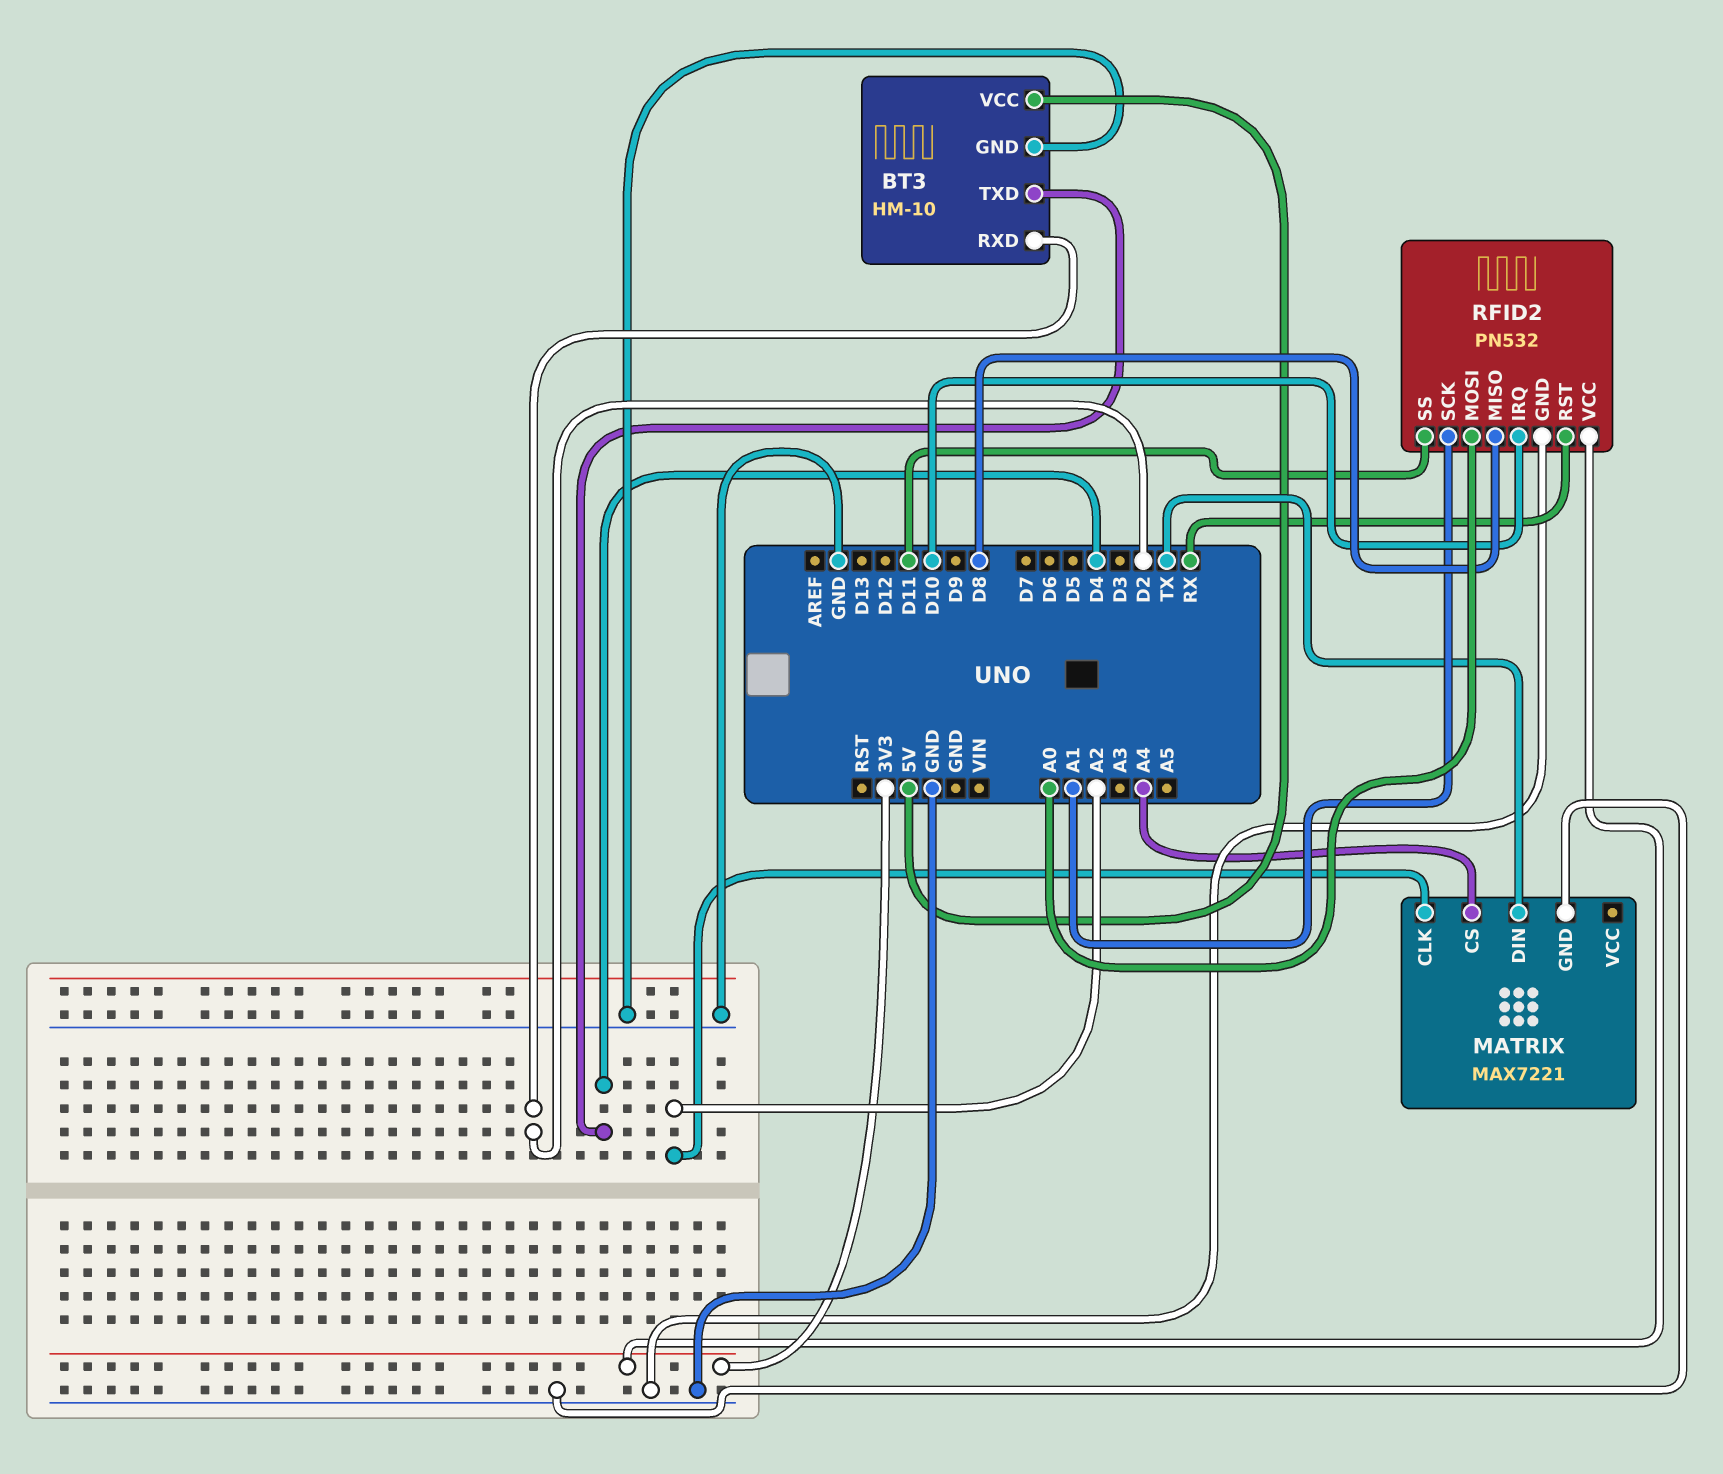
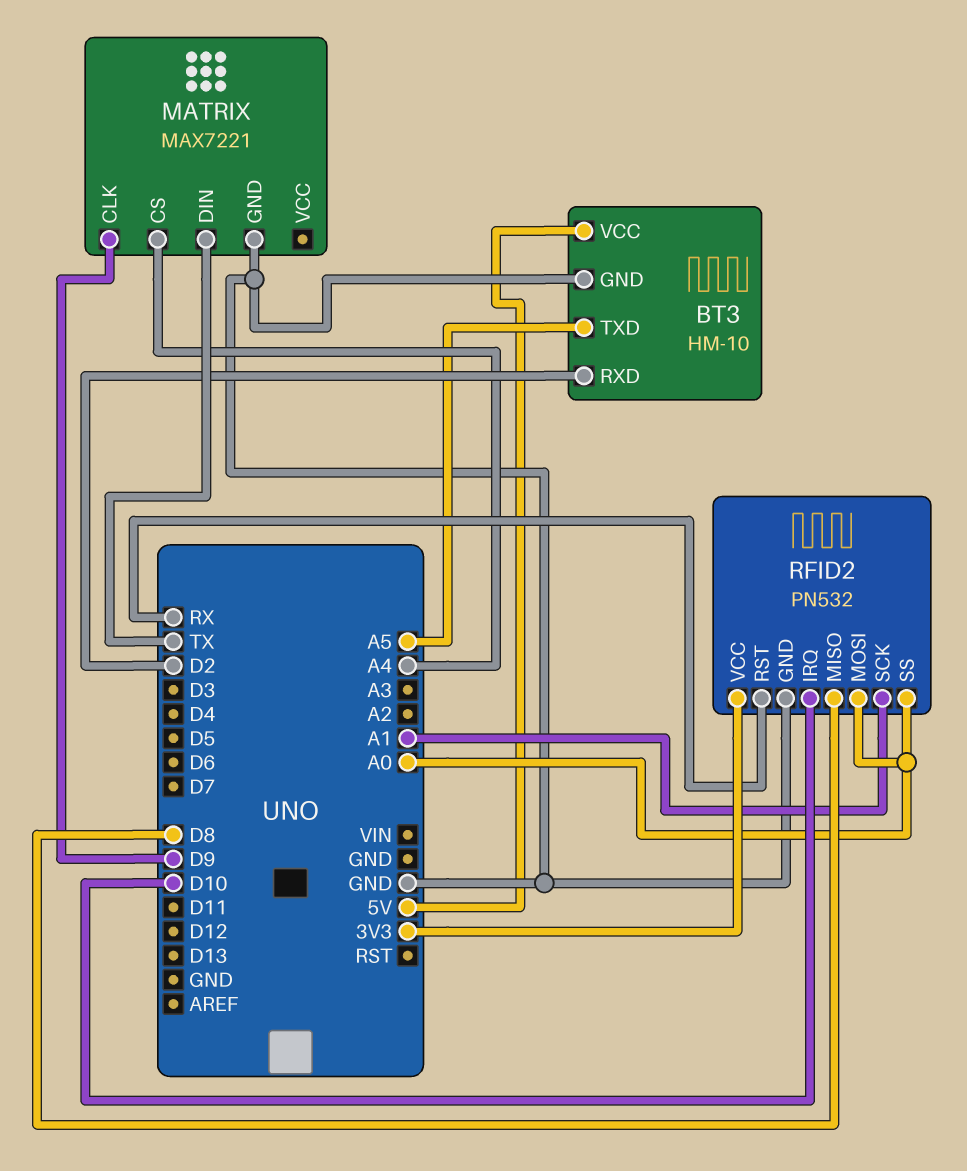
BT3 pin TXD: D4 -> A5
MATRIX pin CLK: A2 -> D9
RFID2 pin SS: D11 -> A0

